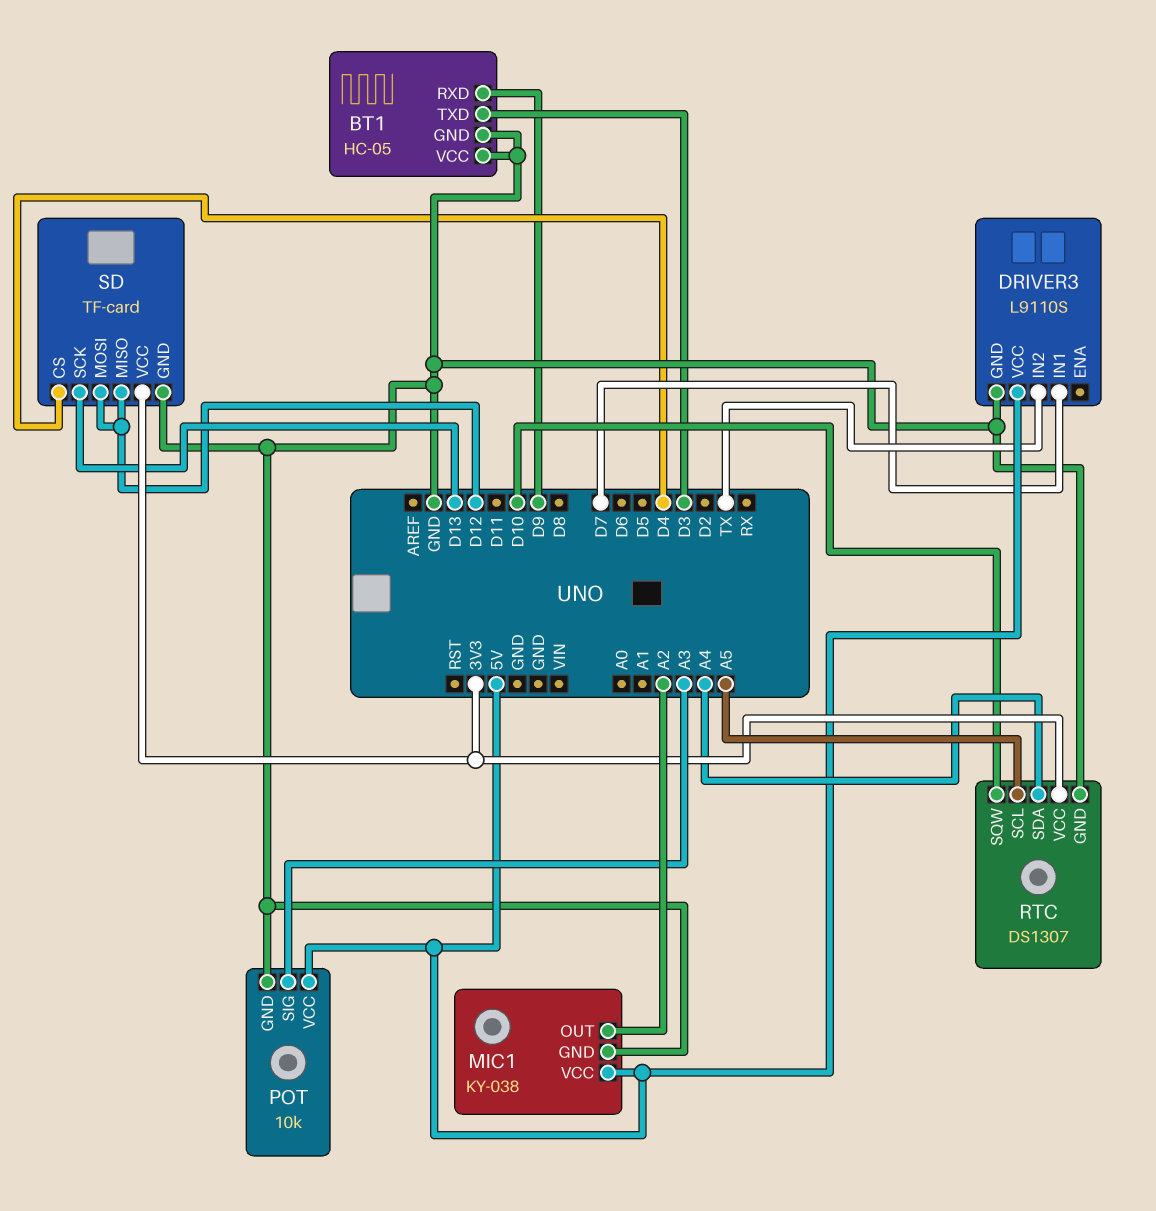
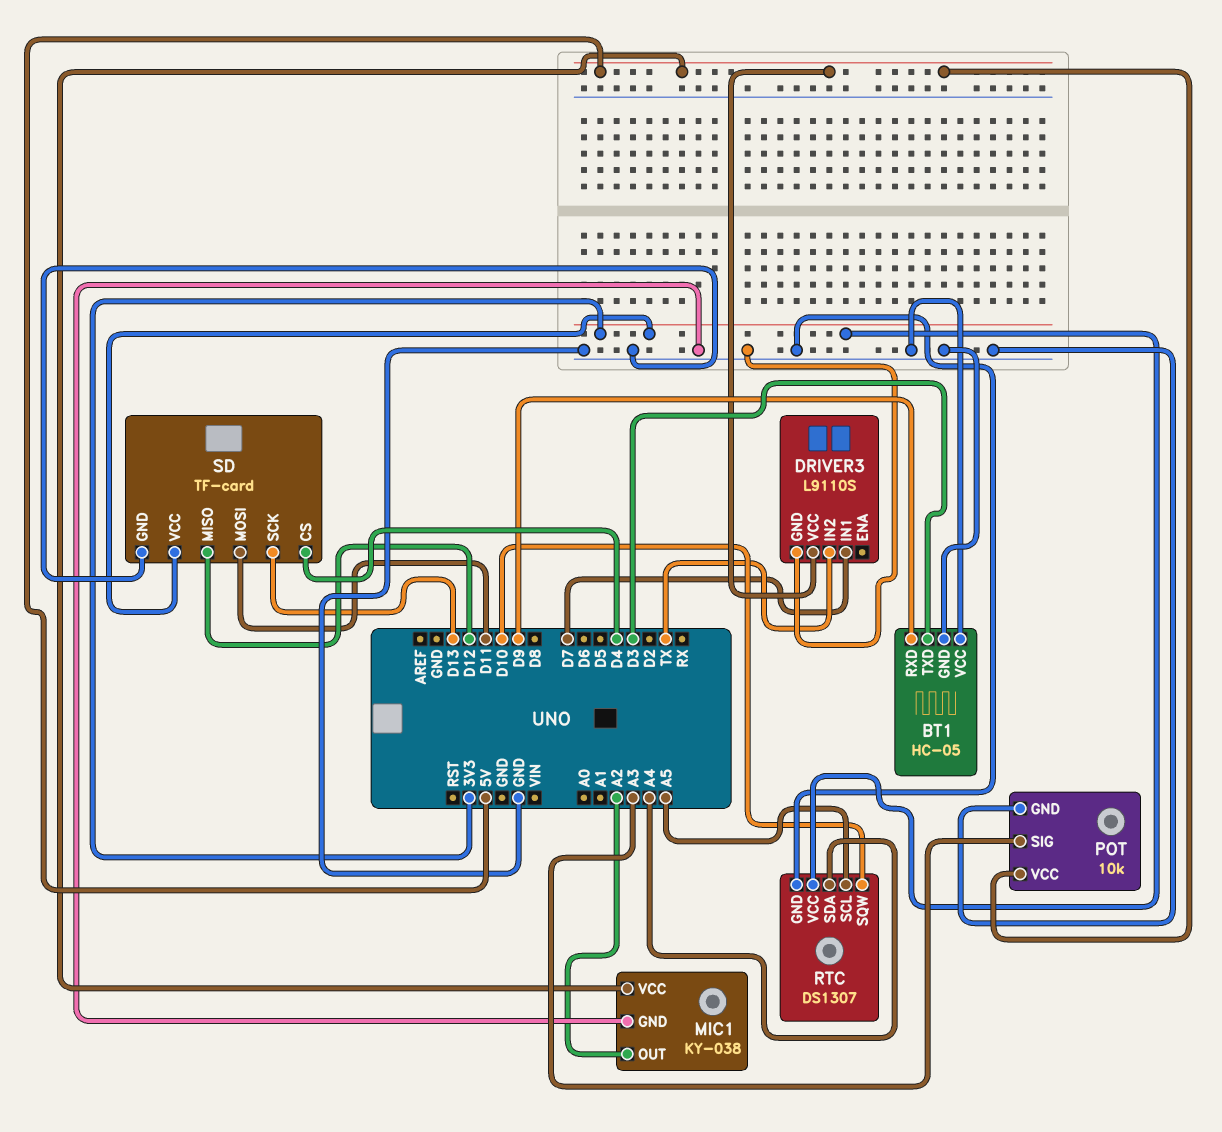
SD pin MOSI: D12 -> D11

